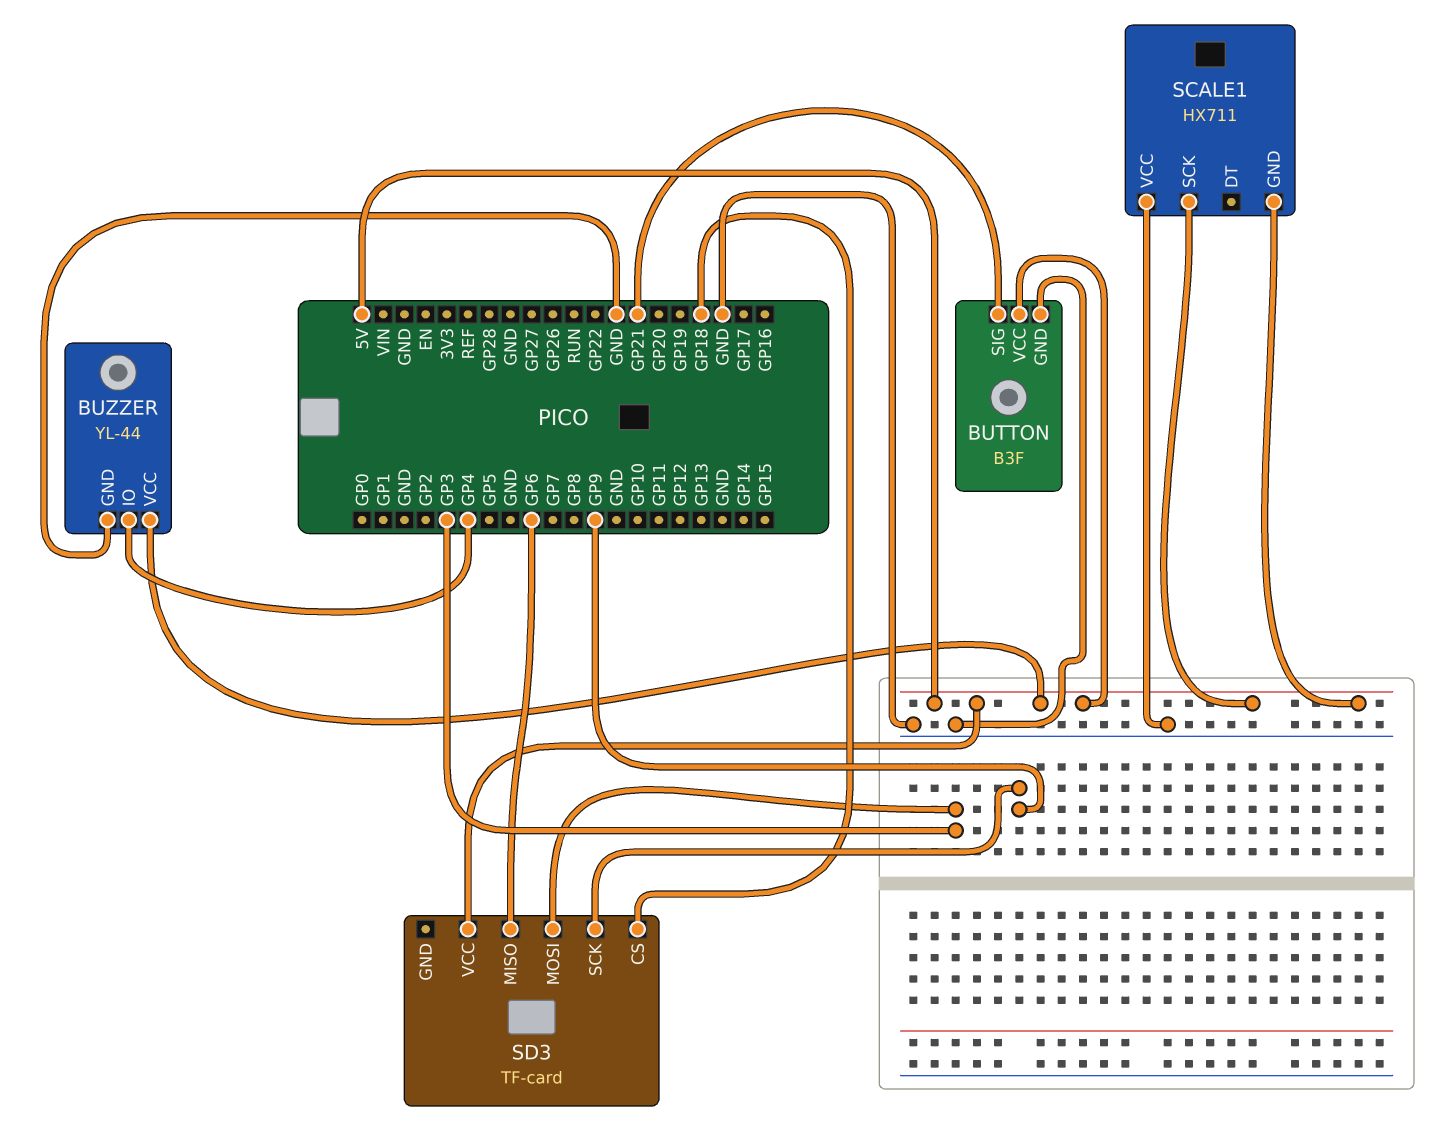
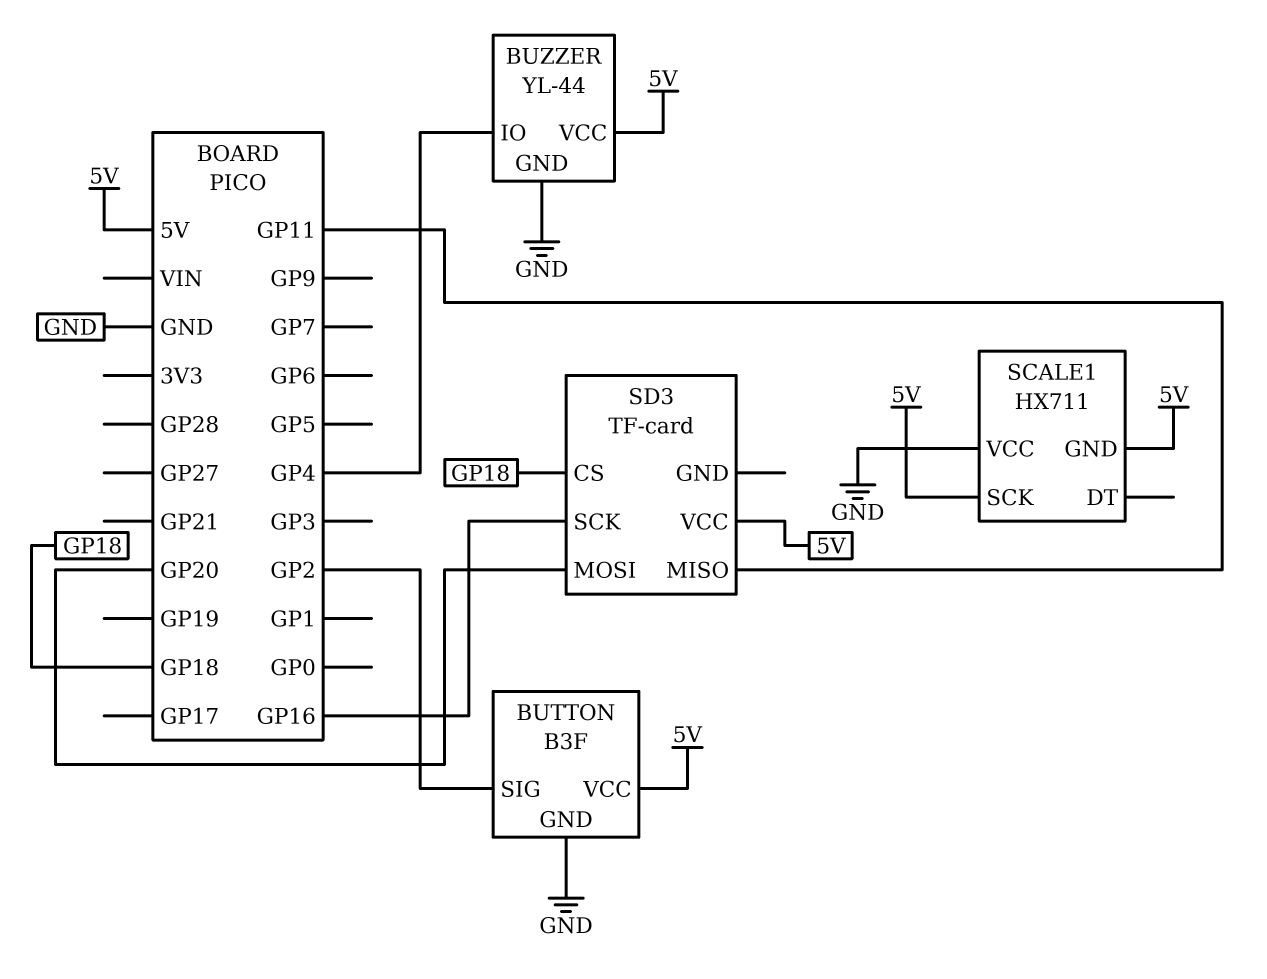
BUTTON pin SIG: GP21 -> GP2
SD3 pin MISO: GP6 -> GP11
SD3 pin MOSI: GP3 -> GP20
SD3 pin SCK: GP9 -> GP16

